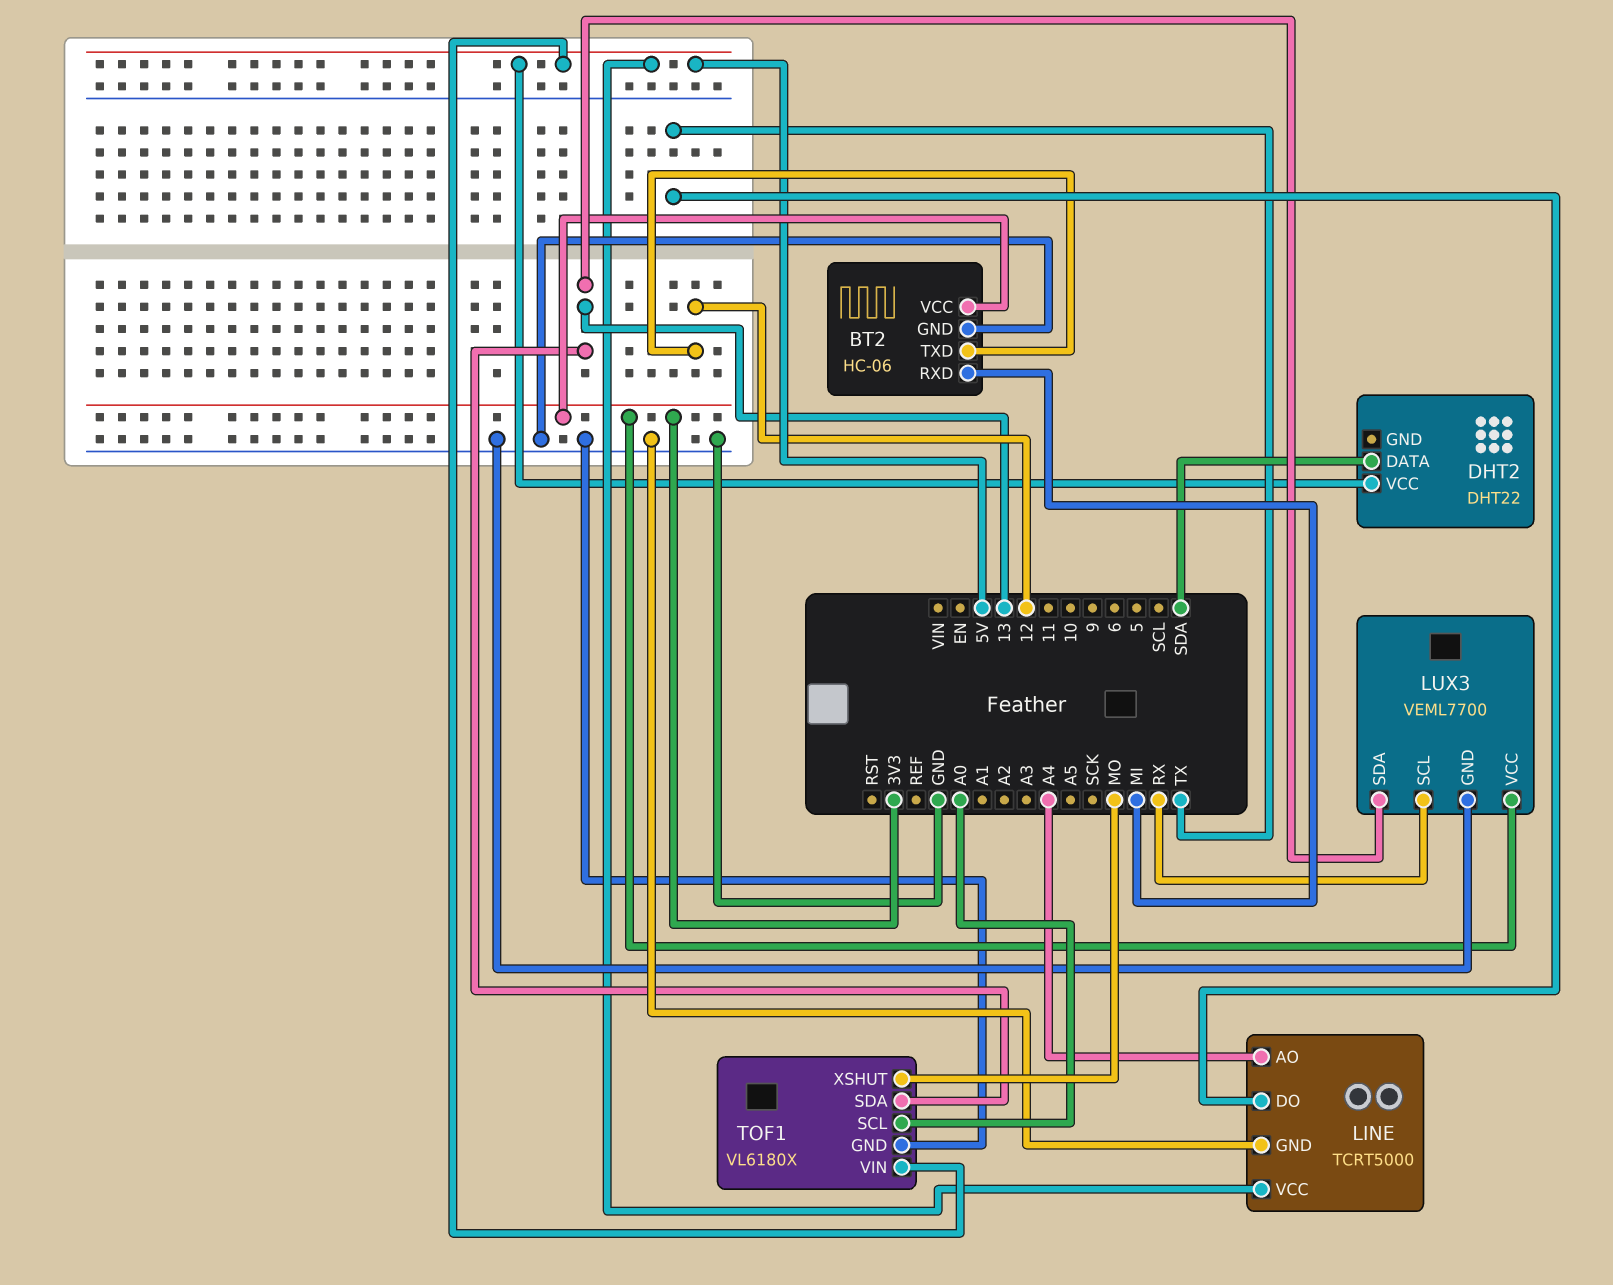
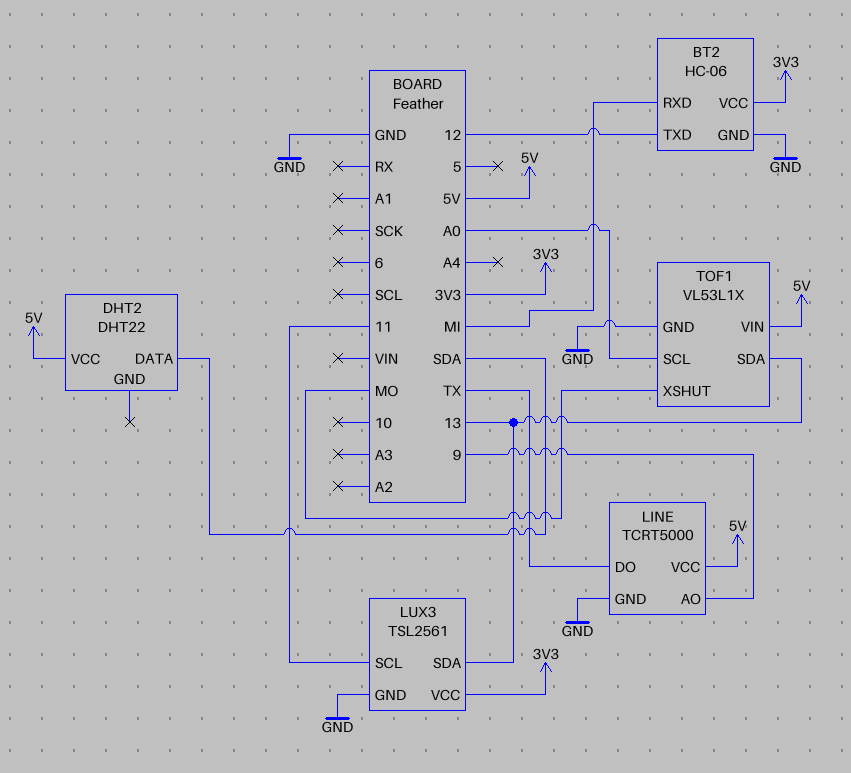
LINE pin AO: A4 -> 9
LUX3: VEML7700 -> TSL2561
LUX3 pin SCL: RX -> 11
TOF1: VL6180X -> VL53L1X

